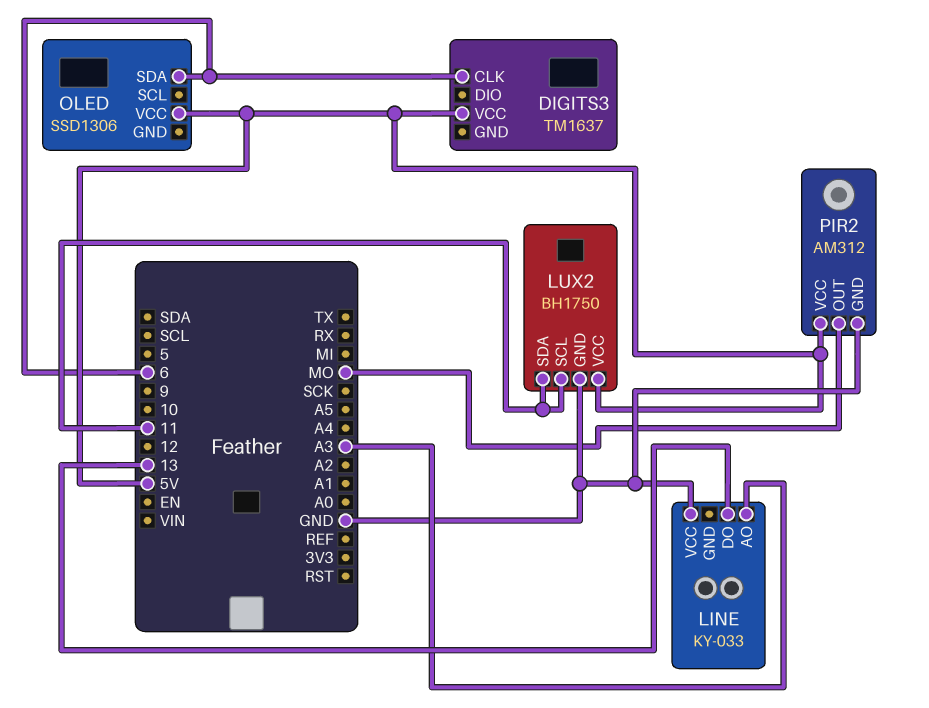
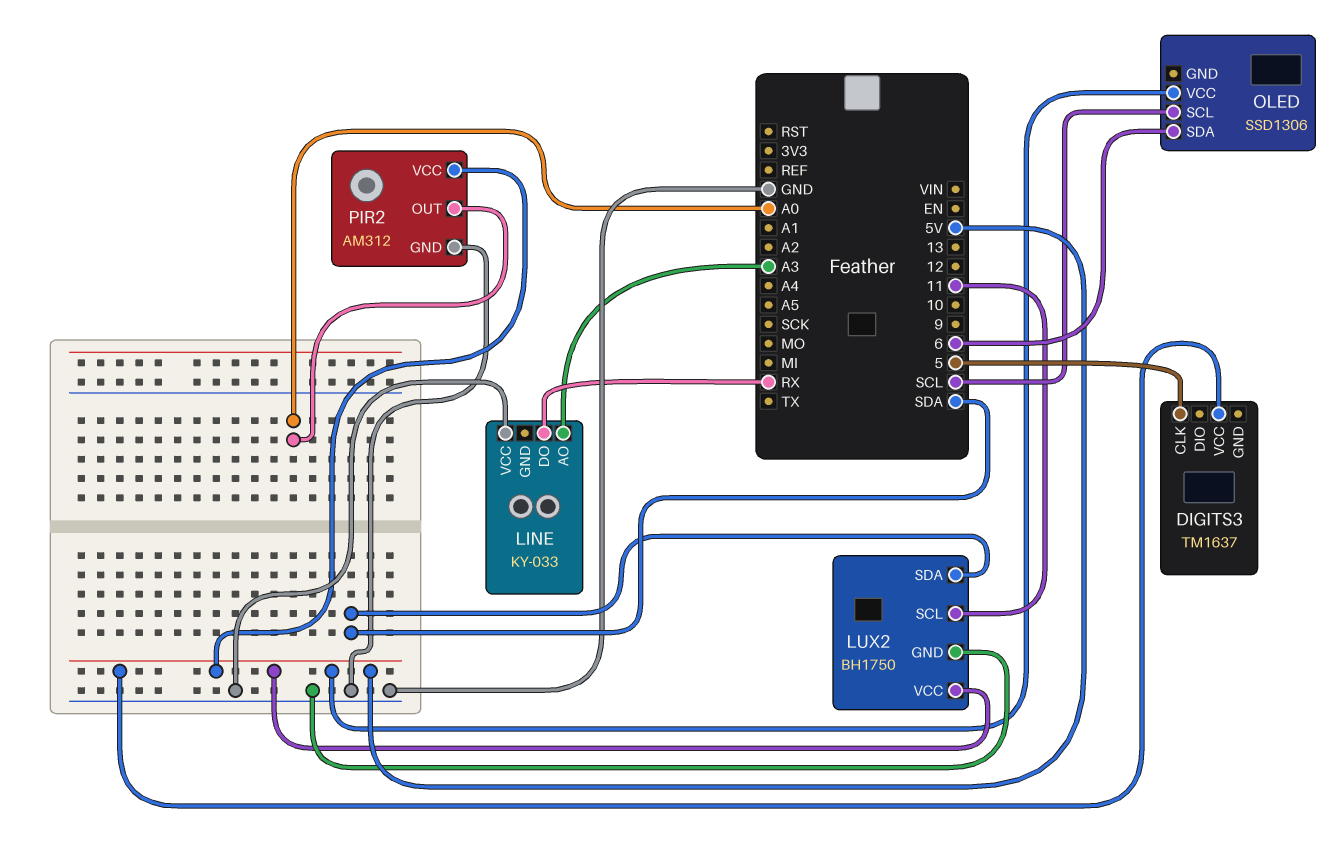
DIGITS3 pin CLK: 6 -> 5
LINE pin DO: 13 -> RX
LUX2 pin SDA: 11 -> SDA
OLED pin SCL: none -> SCL
PIR2 pin OUT: MO -> A0

